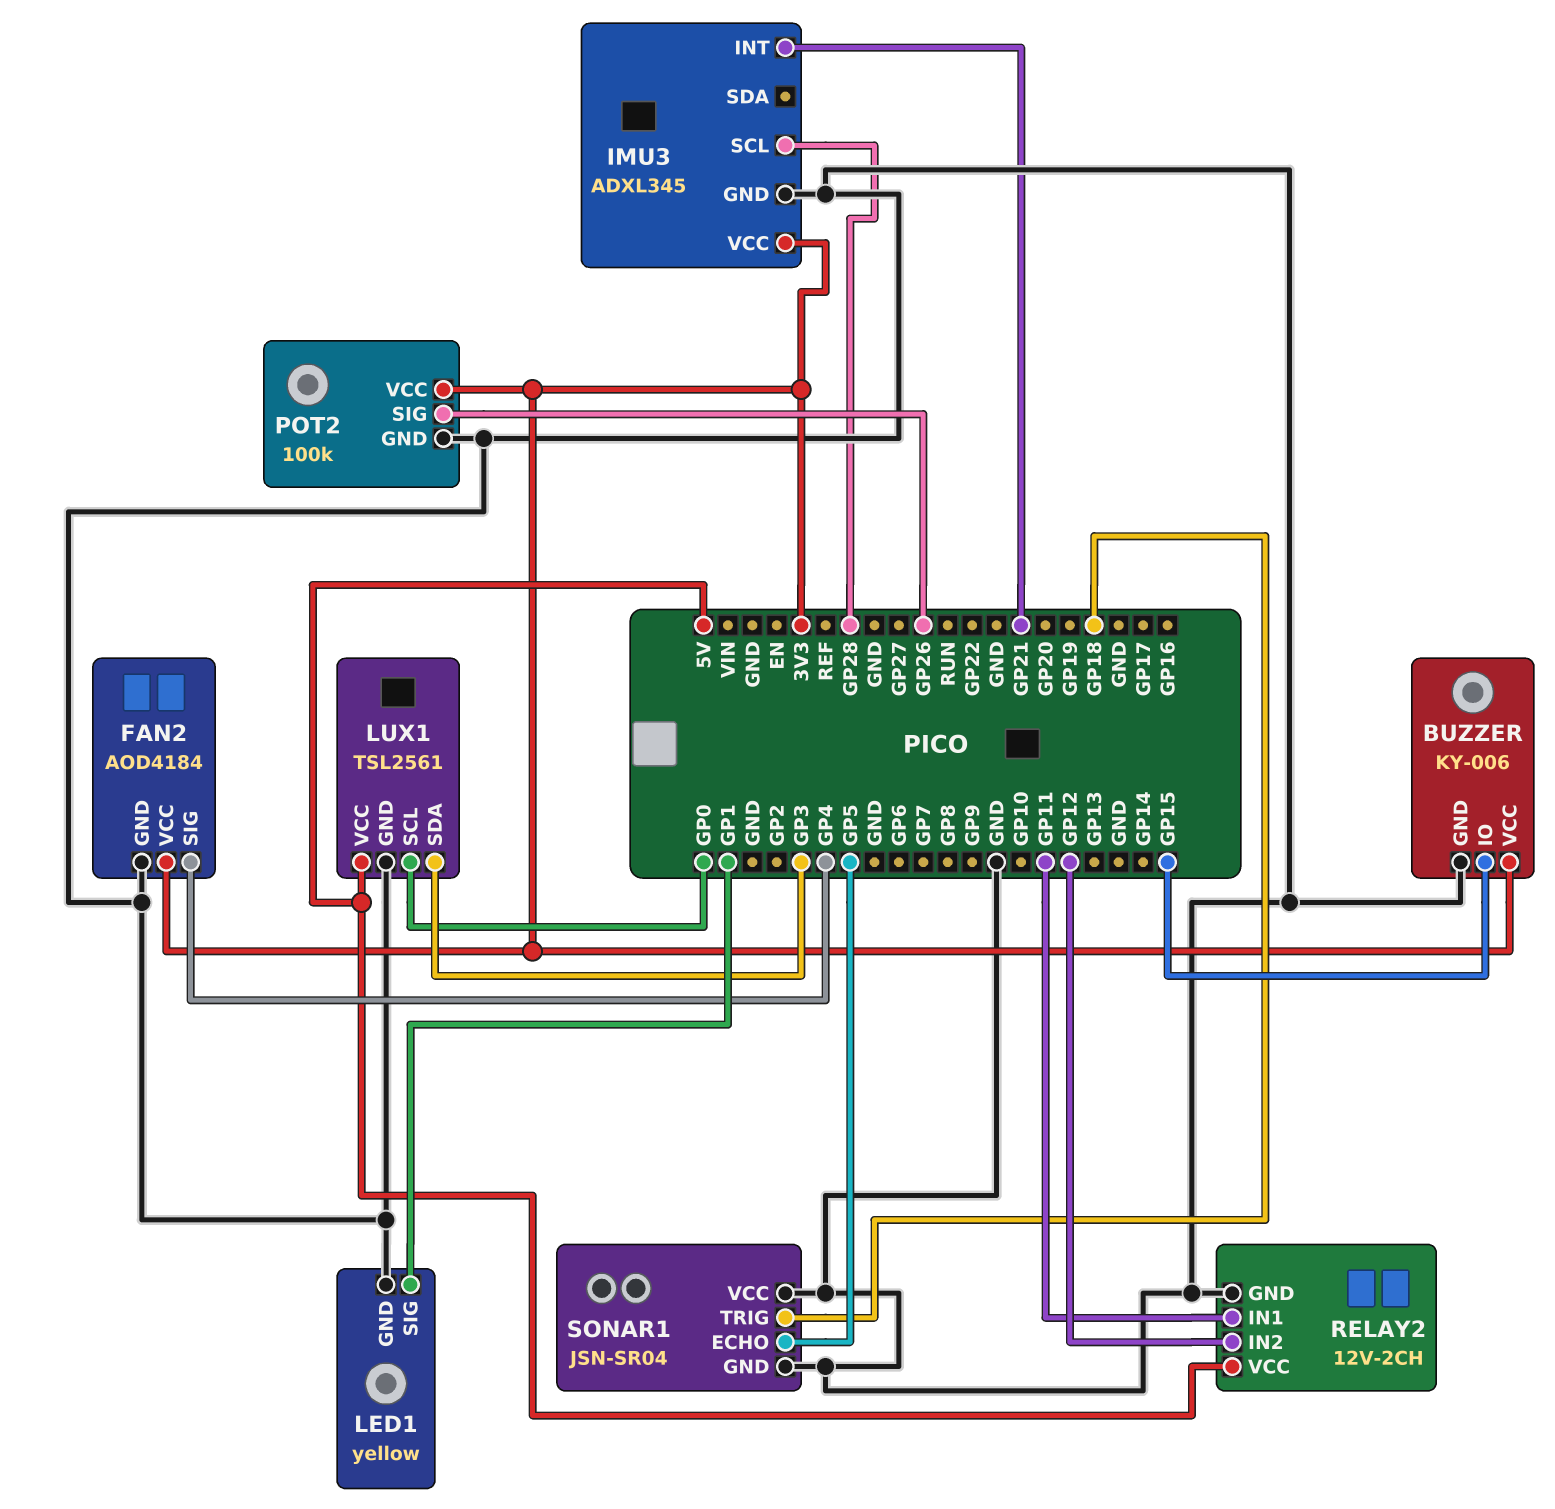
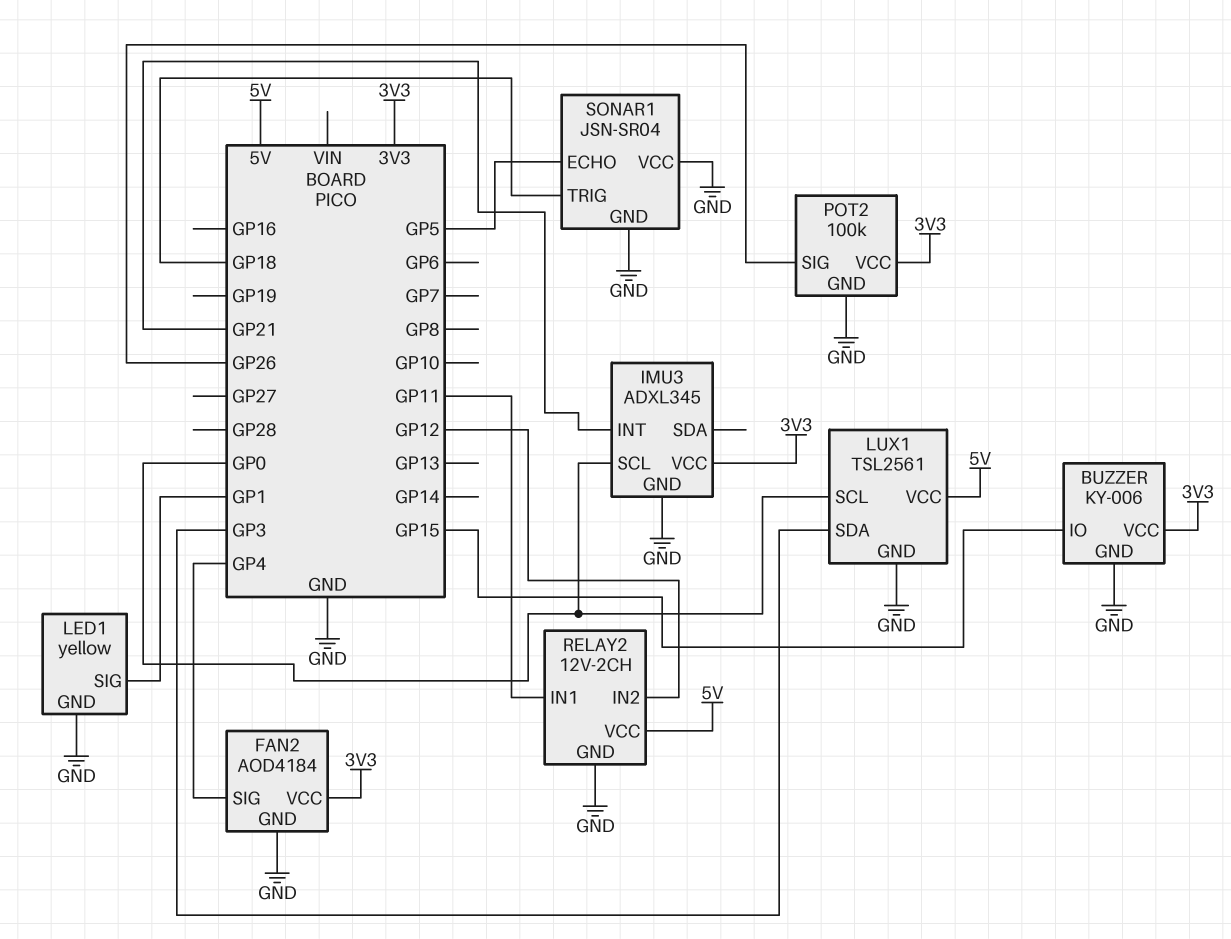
IMU3 pin SCL: GP28 -> GP0

